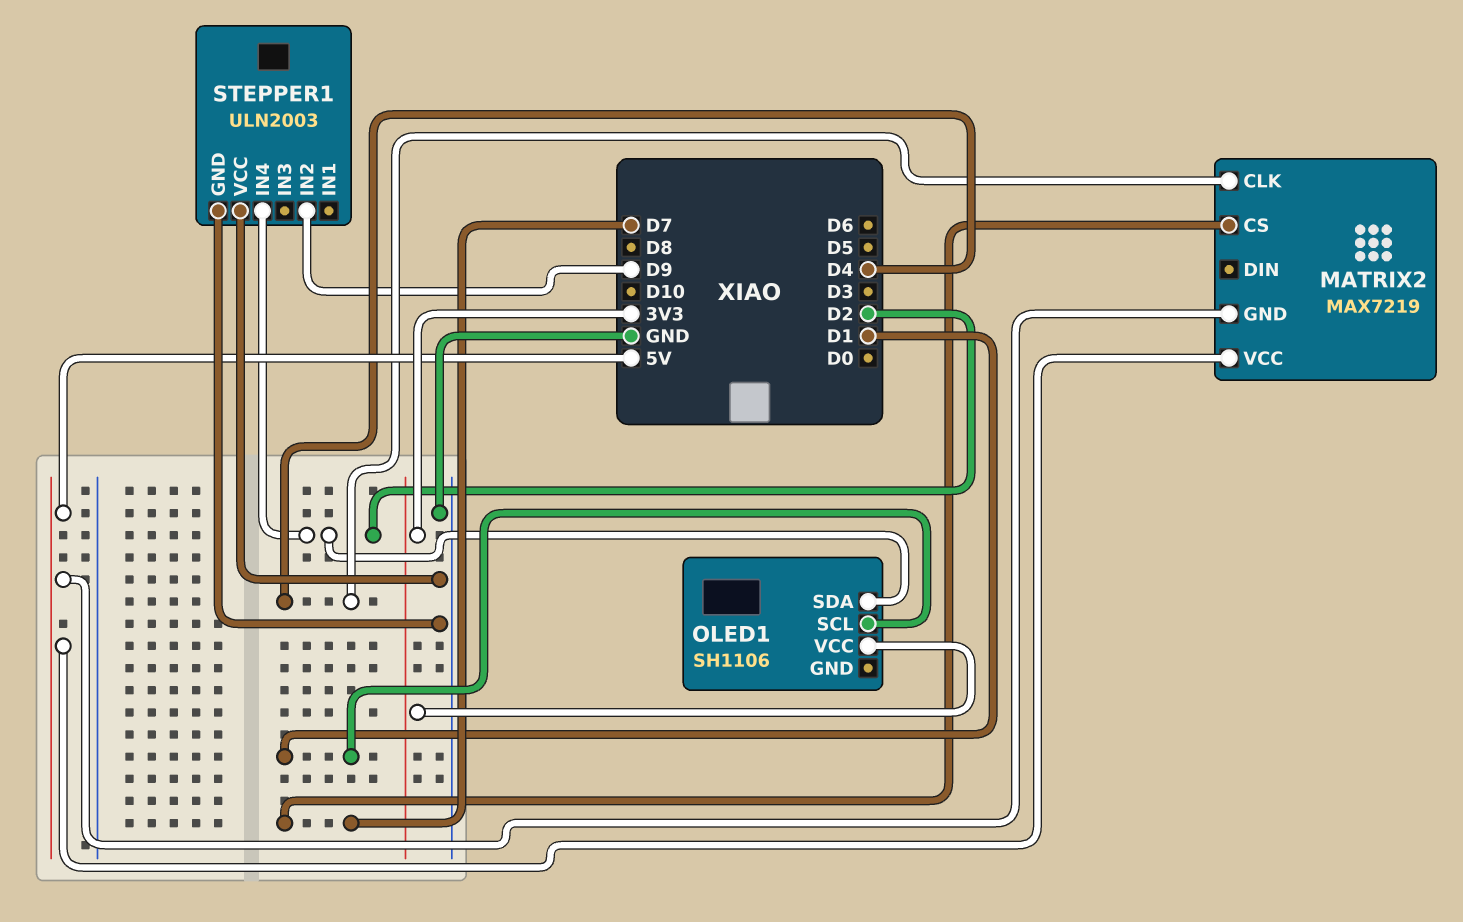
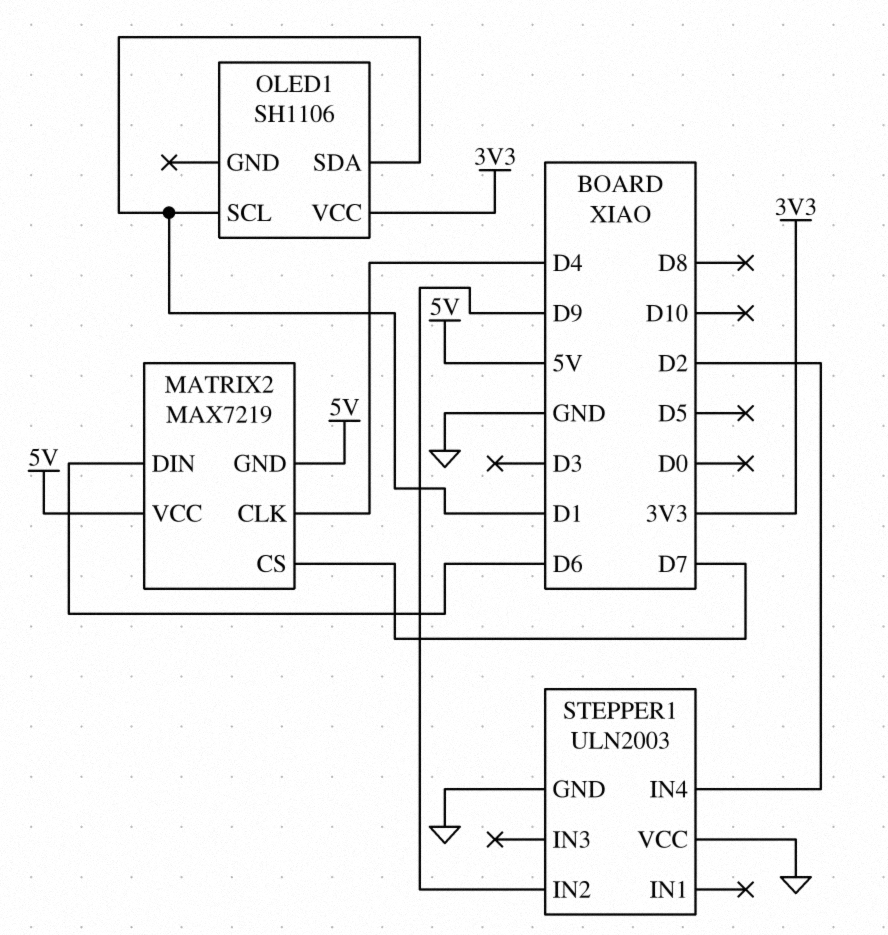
MATRIX2 pin DIN: none -> D6
OLED1 pin SDA: D2 -> D1

